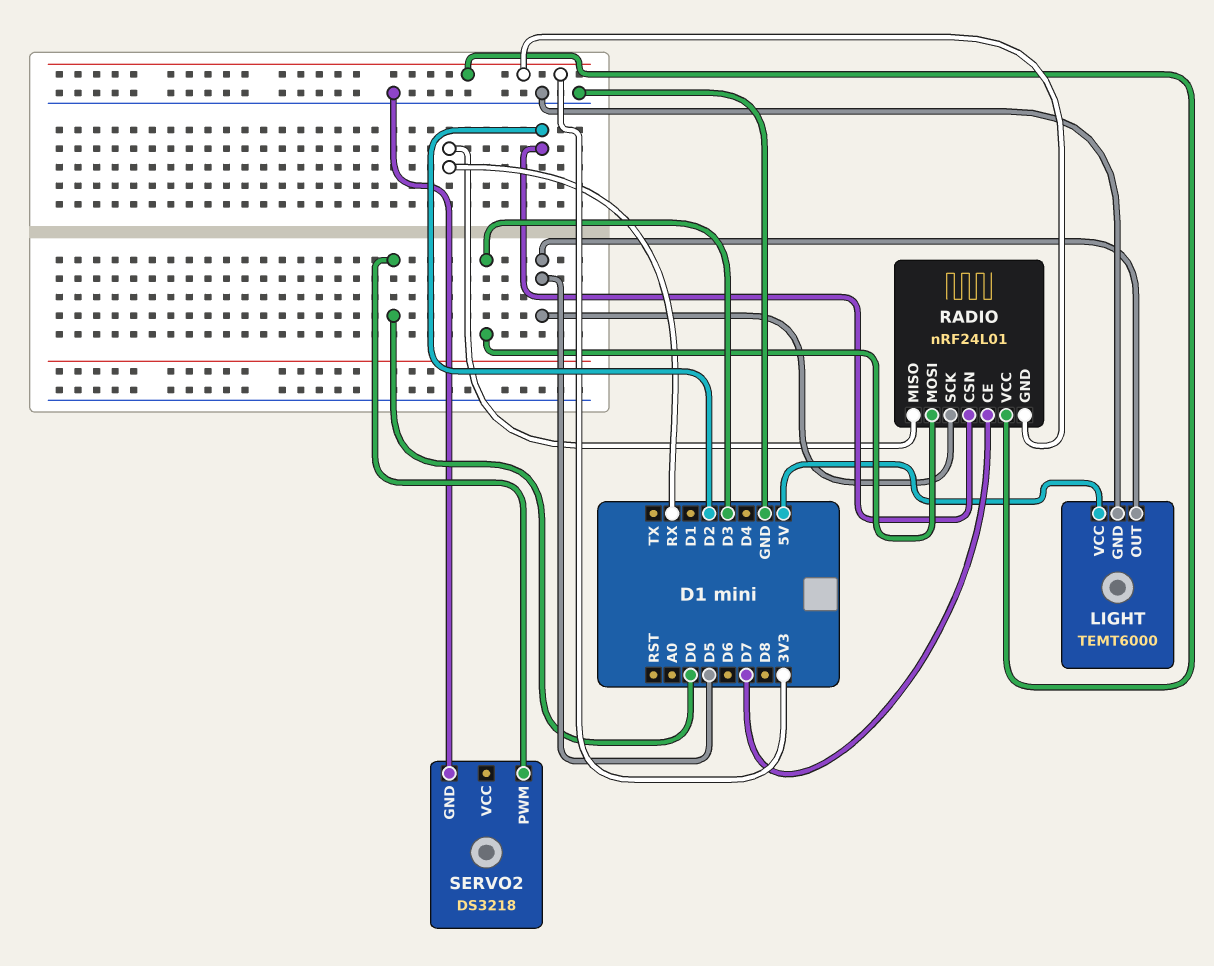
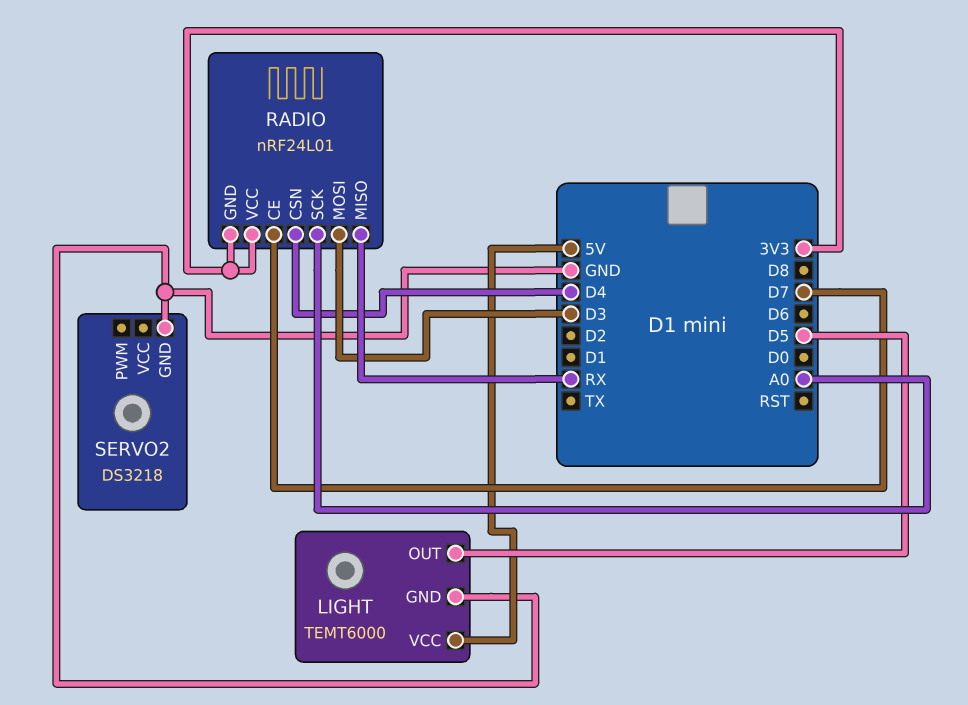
RADIO pin CSN: D2 -> D4
RADIO pin SCK: D5 -> A0
SERVO2 pin PWM: D0 -> none

